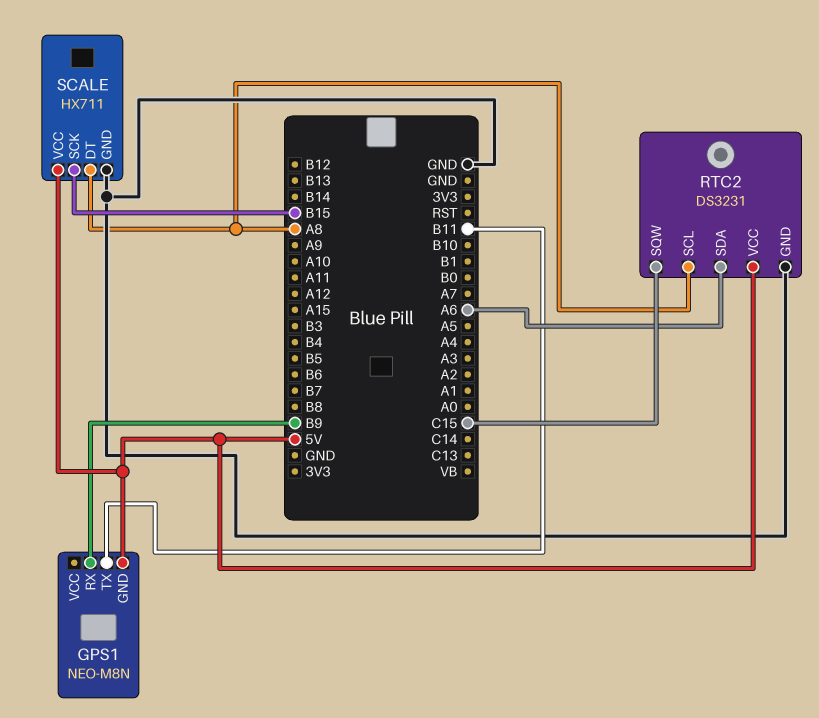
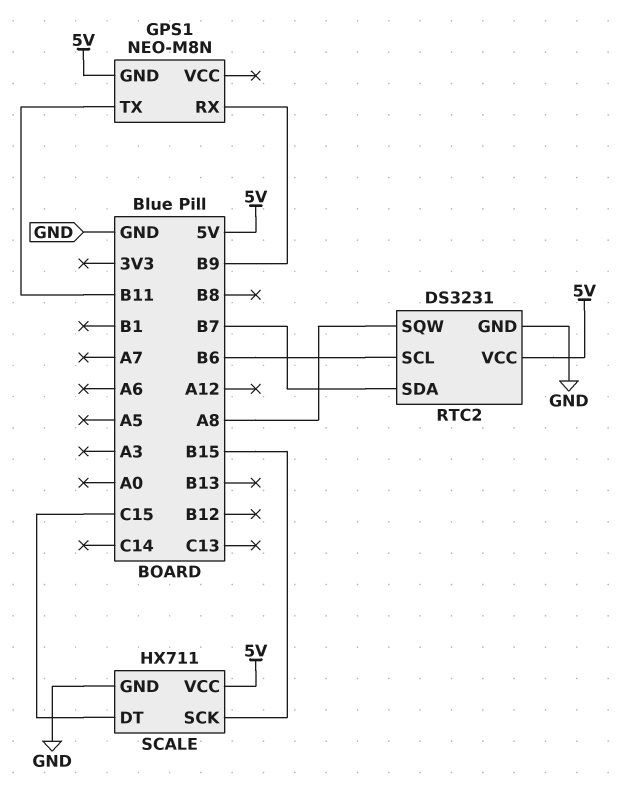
RTC2 pin SCL: A8 -> B6
RTC2 pin SDA: A6 -> B7
RTC2 pin SQW: C15 -> A8
SCALE pin DT: A8 -> C15

